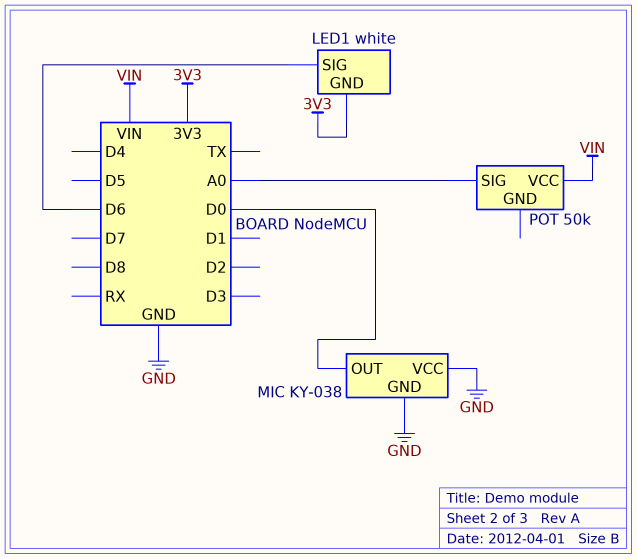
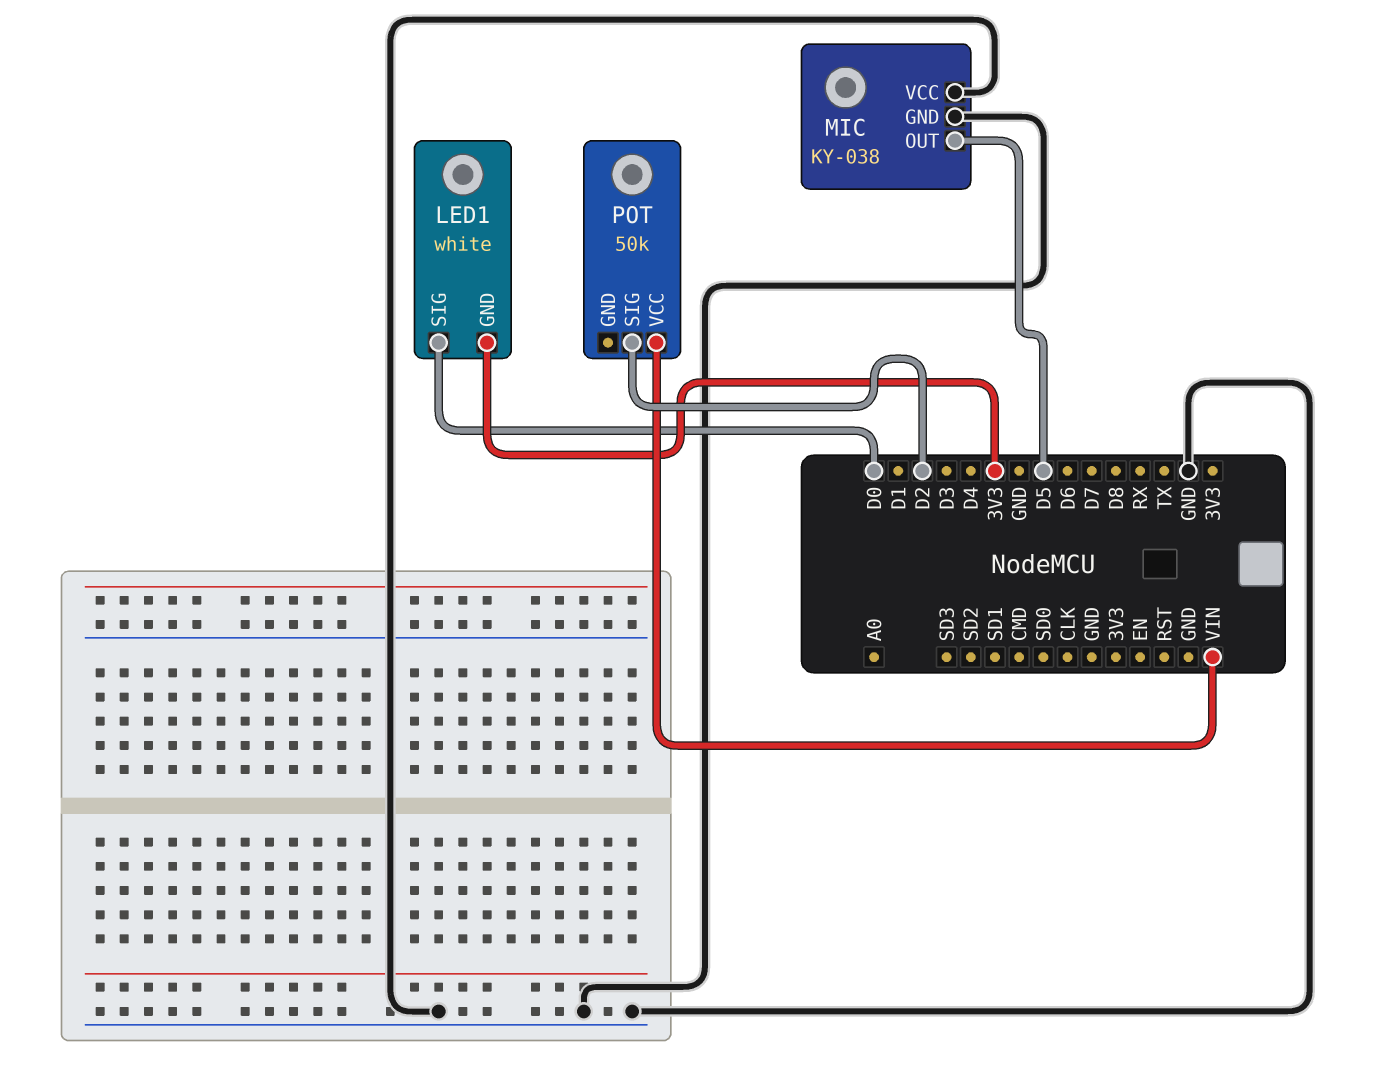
LED1 pin SIG: D6 -> D0
MIC pin OUT: D0 -> D5
POT pin SIG: A0 -> D2

